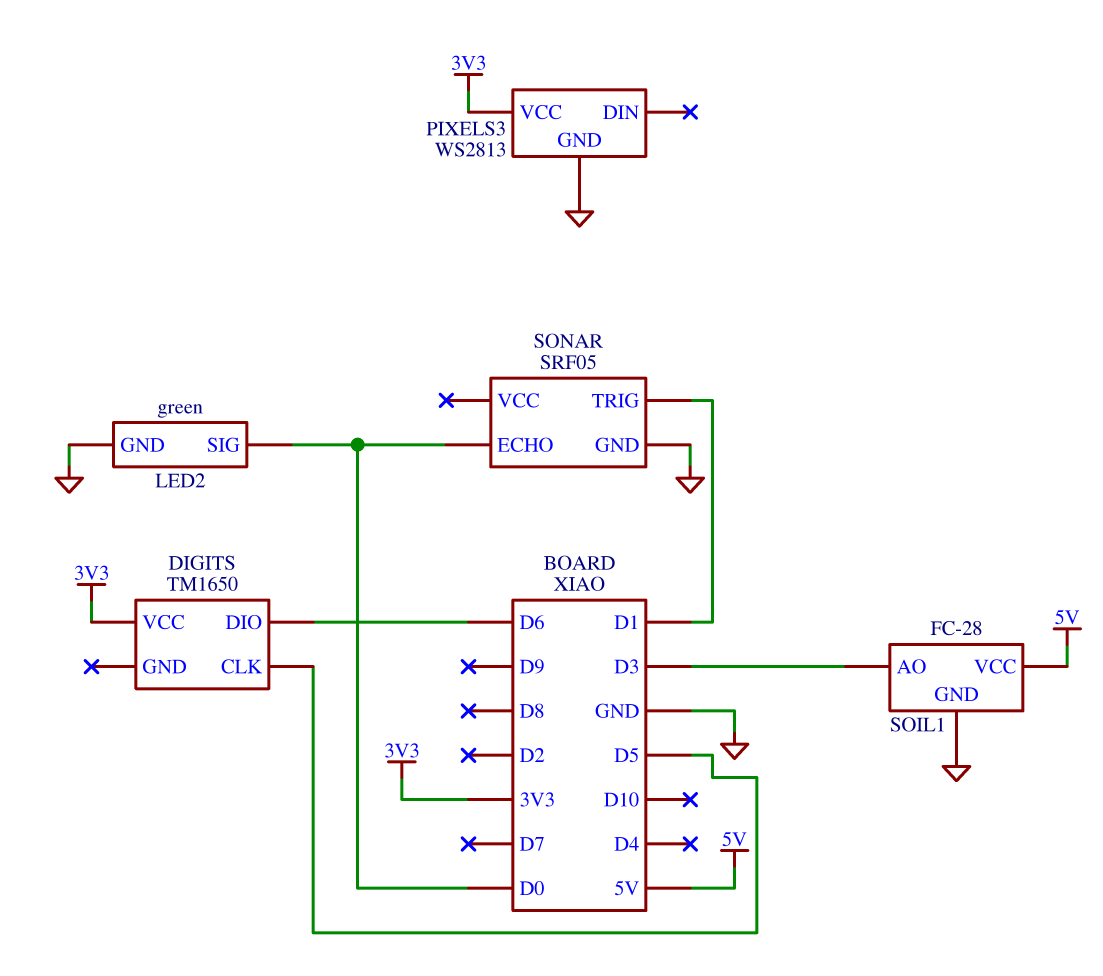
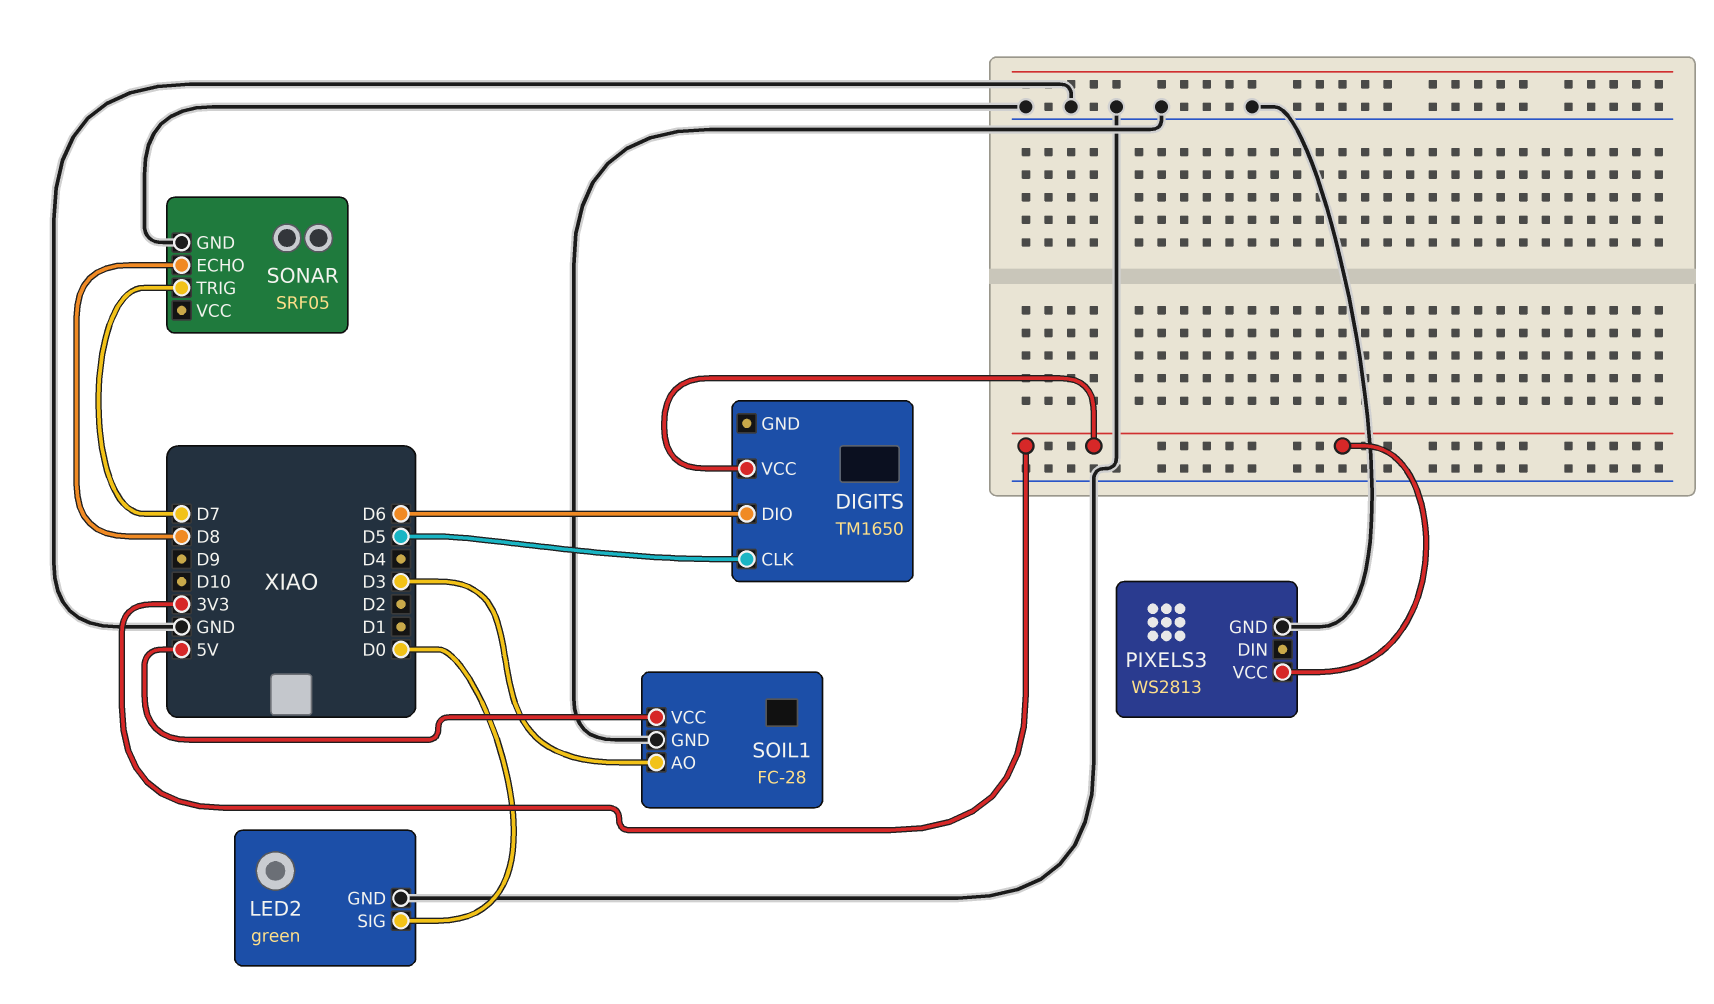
SONAR pin ECHO: D0 -> D8
SONAR pin TRIG: D1 -> D7

